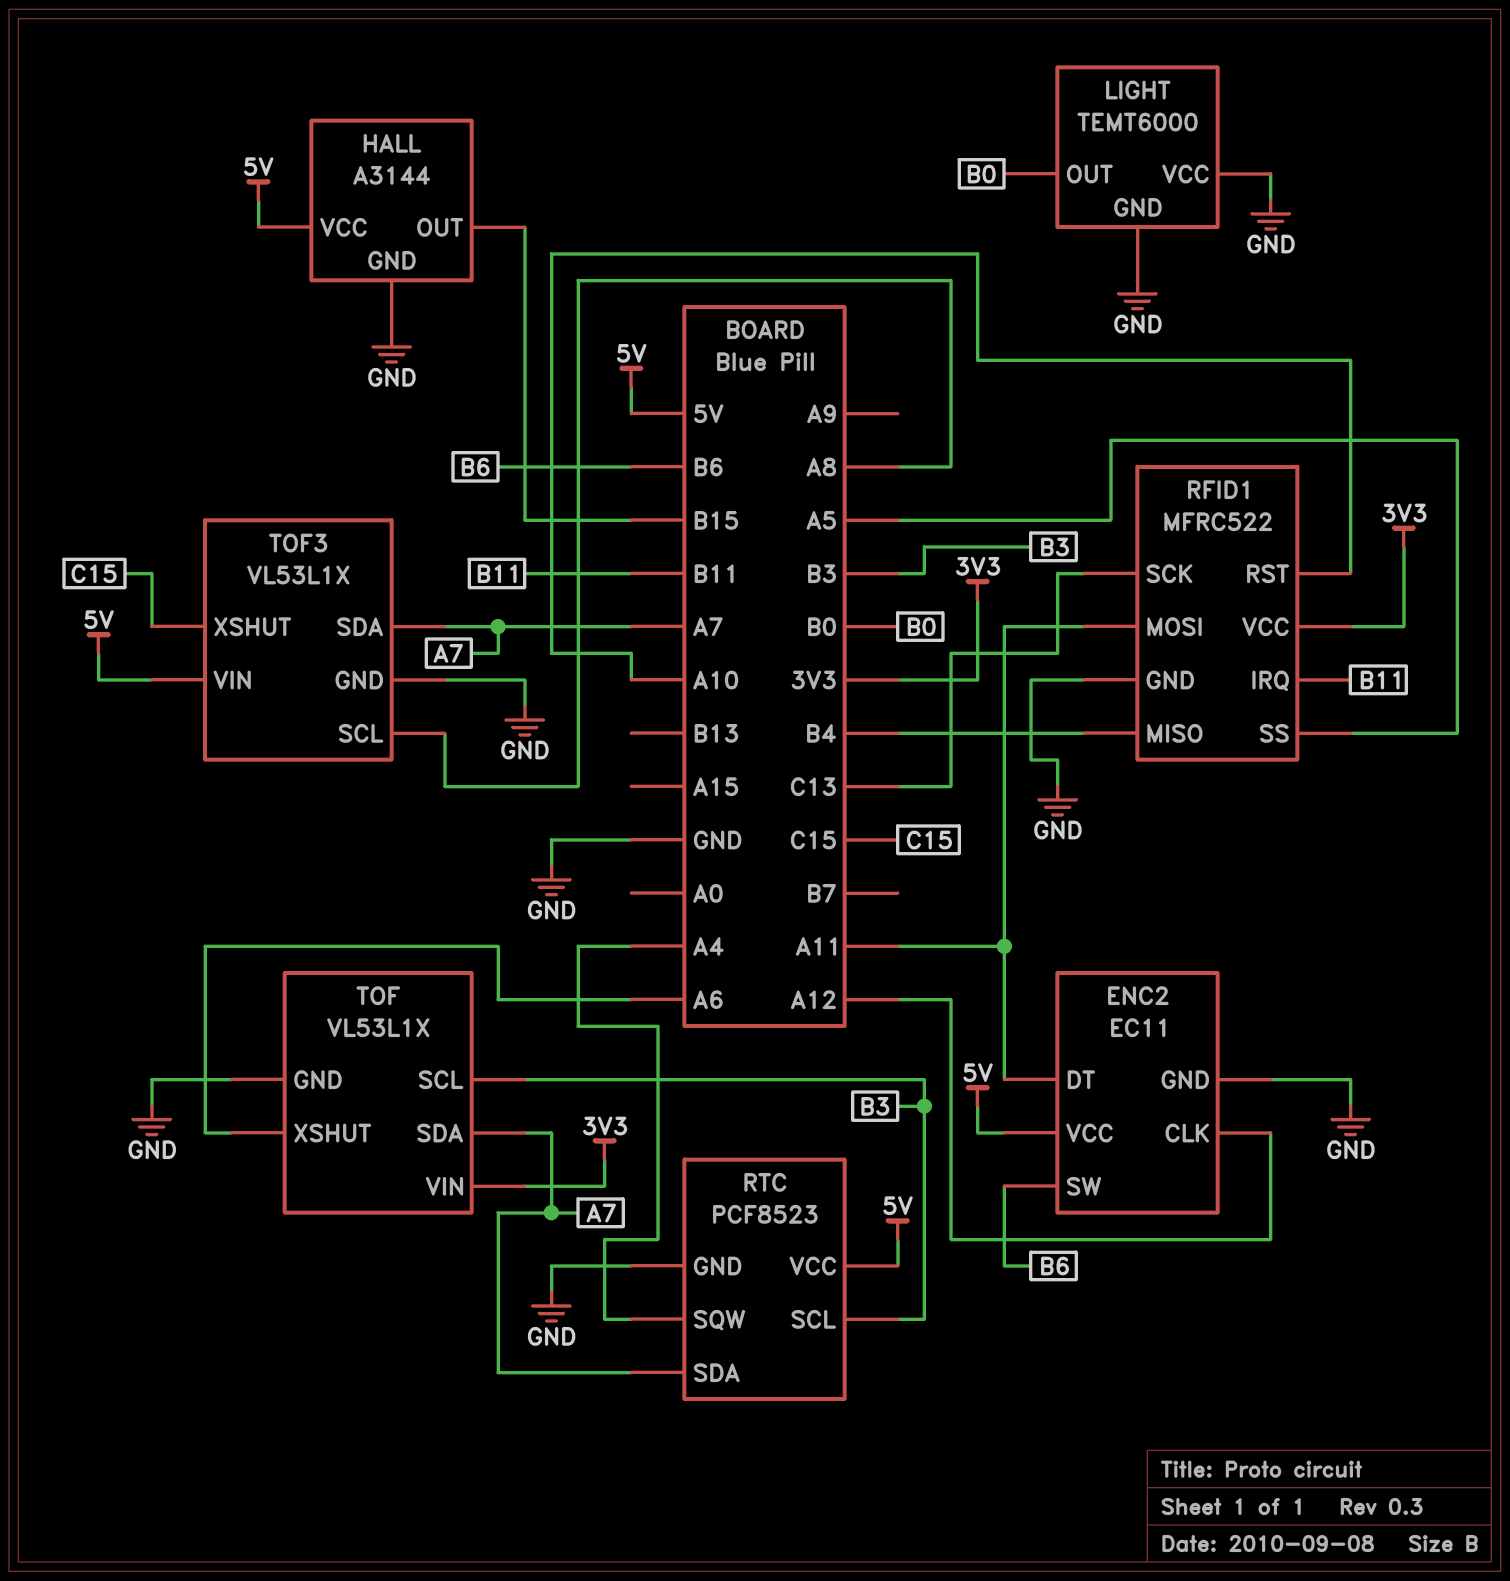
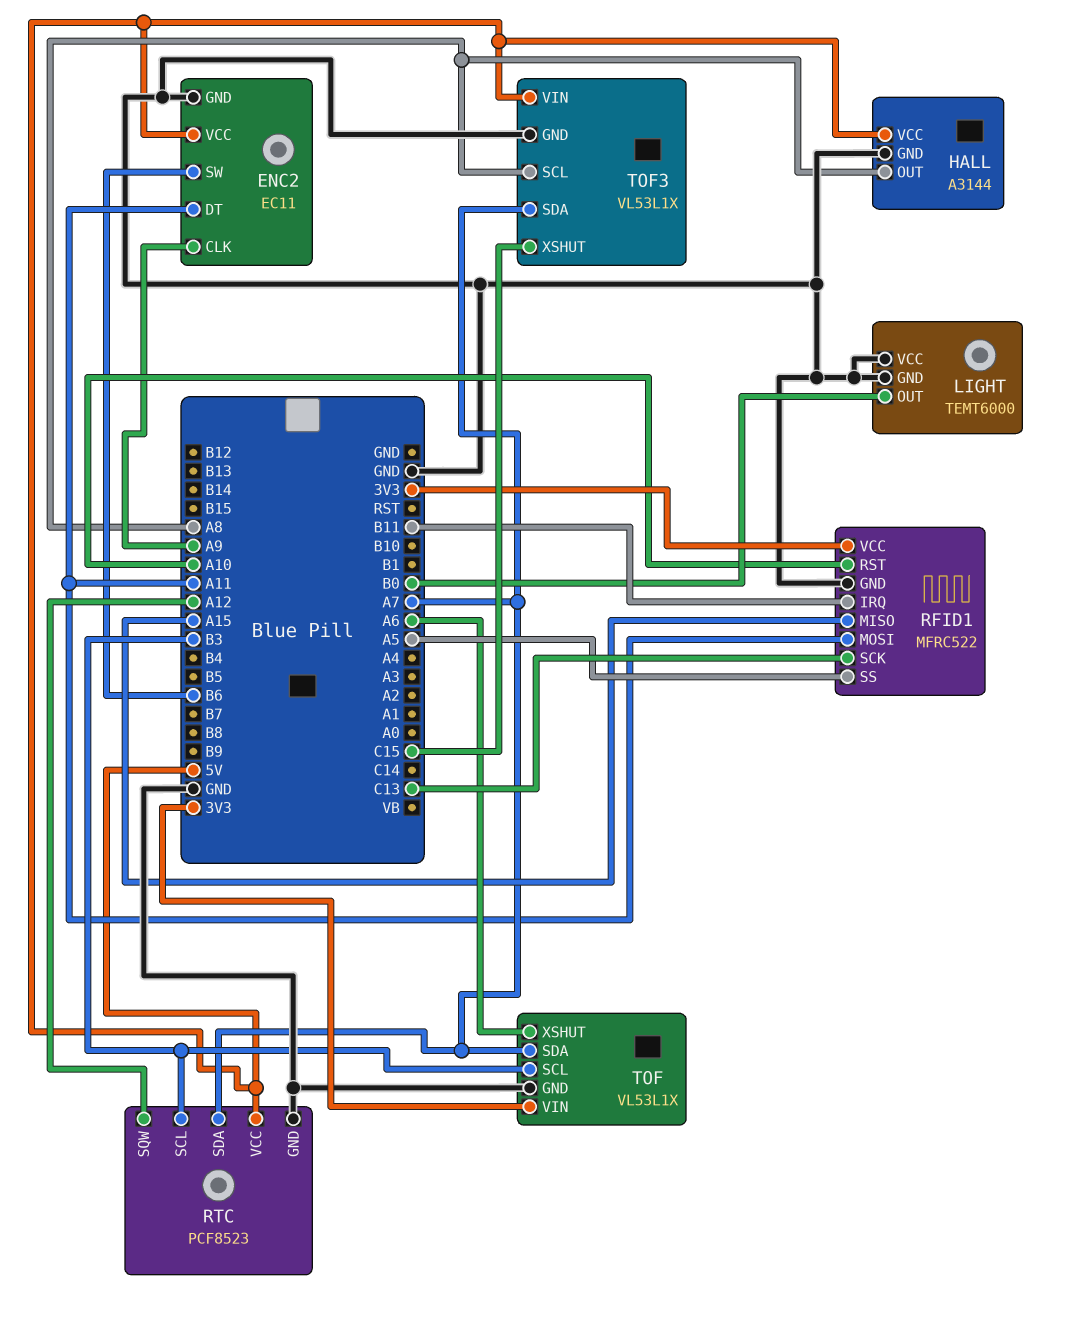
ENC2 pin CLK: A12 -> A9
HALL pin OUT: B15 -> A8
RFID1 pin MISO: B4 -> A15
RTC pin SQW: A4 -> A12

